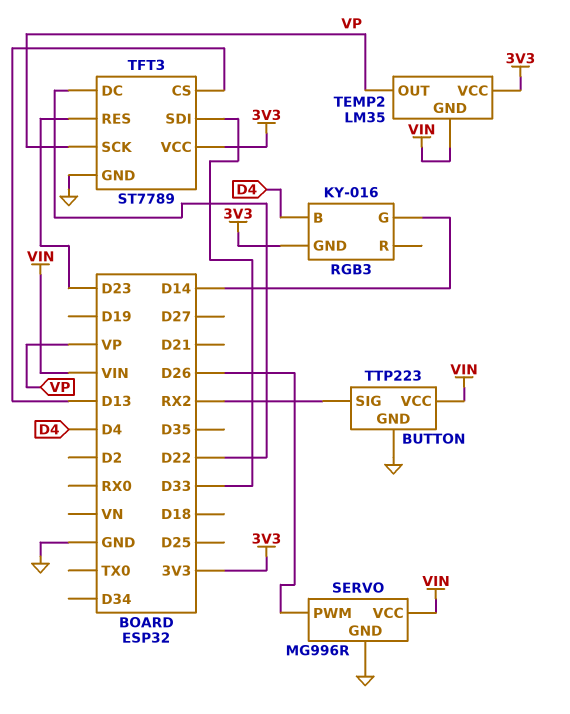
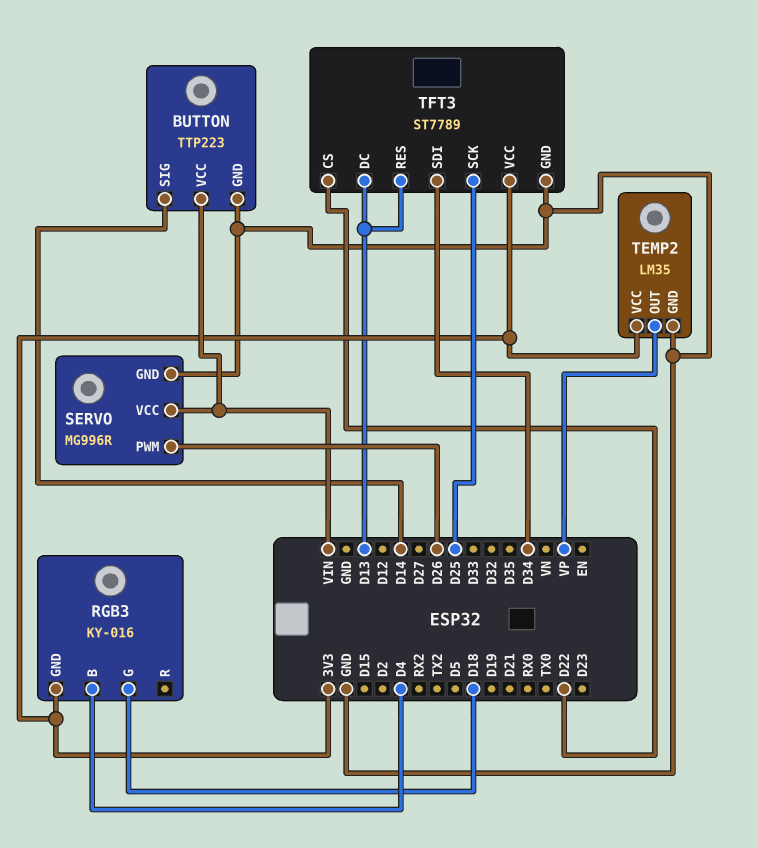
BUTTON pin SIG: RX2 -> D14
RGB3 pin G: D14 -> D18
TEMP2 pin GND: VIN -> GND
TFT3 pin CS: D13 -> D22
TFT3 pin DC: D22 -> D13
TFT3 pin RES: D23 -> D13
TFT3 pin SCK: VP -> D25
TFT3 pin SDI: D33 -> D34

